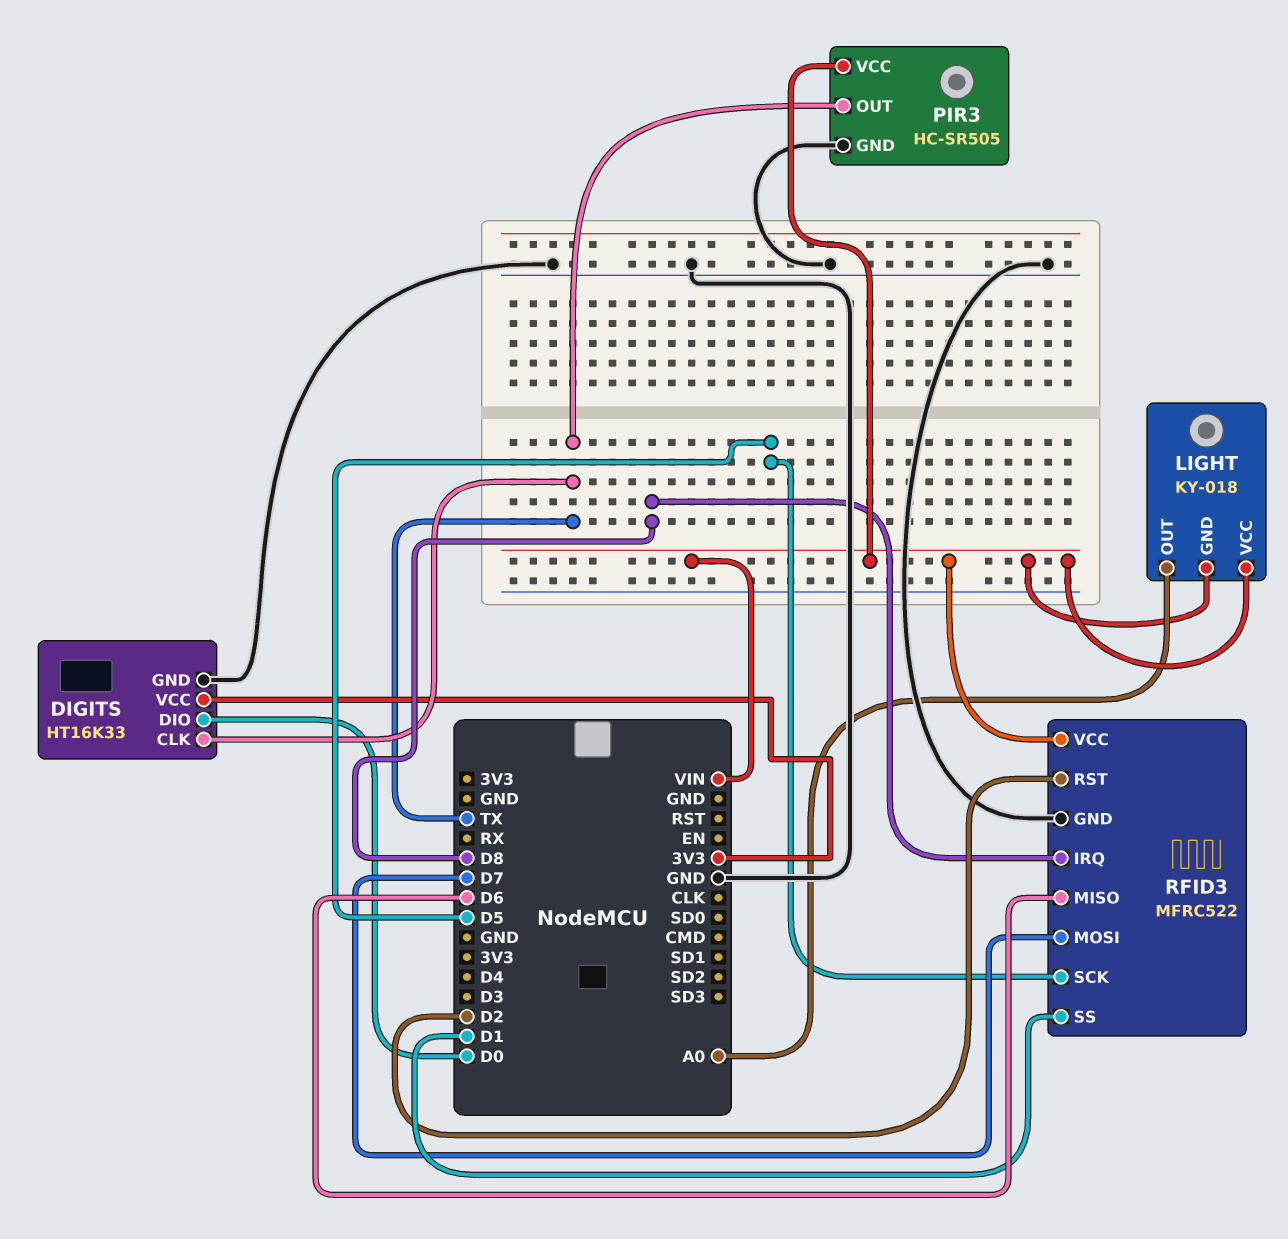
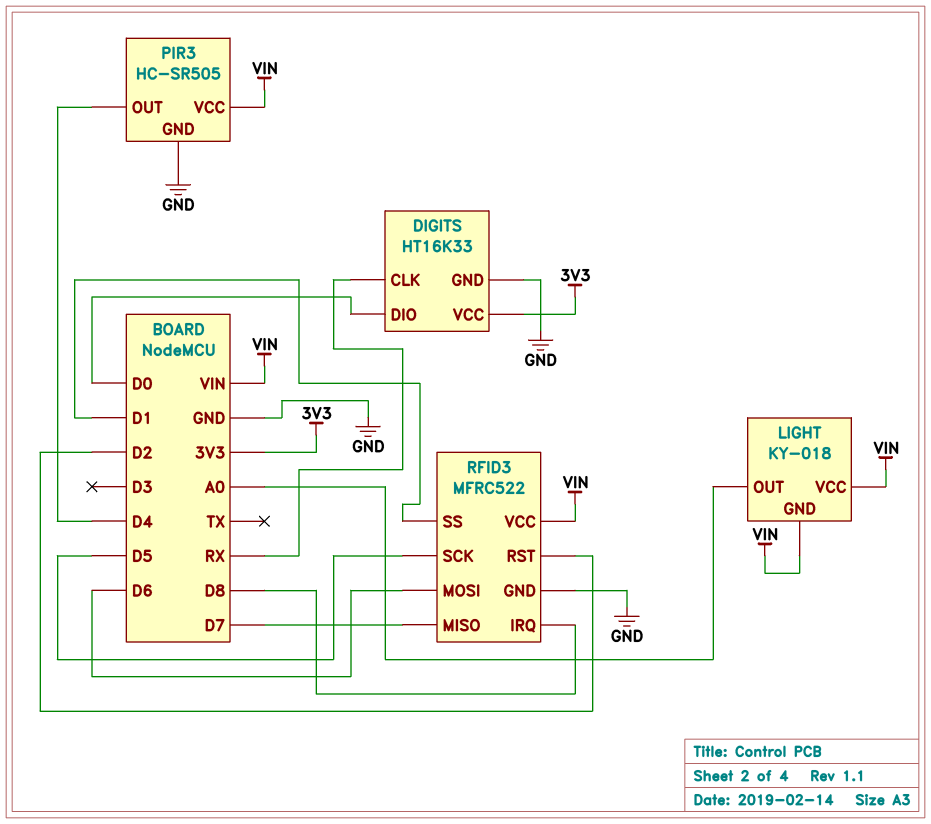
DIGITS pin CLK: TX -> RX
PIR3 pin OUT: TX -> D4
RFID3 pin MISO: D6 -> D7
RFID3 pin MOSI: D7 -> D6

